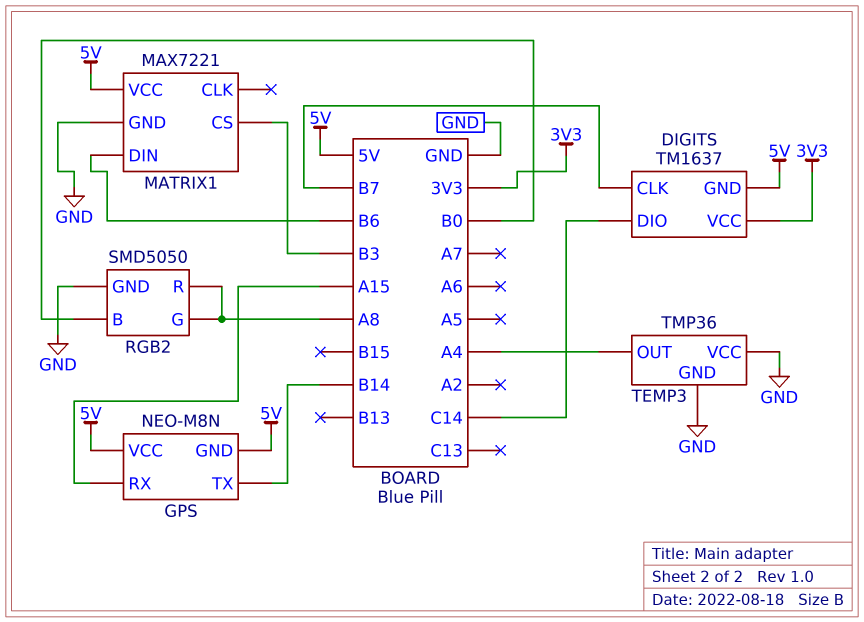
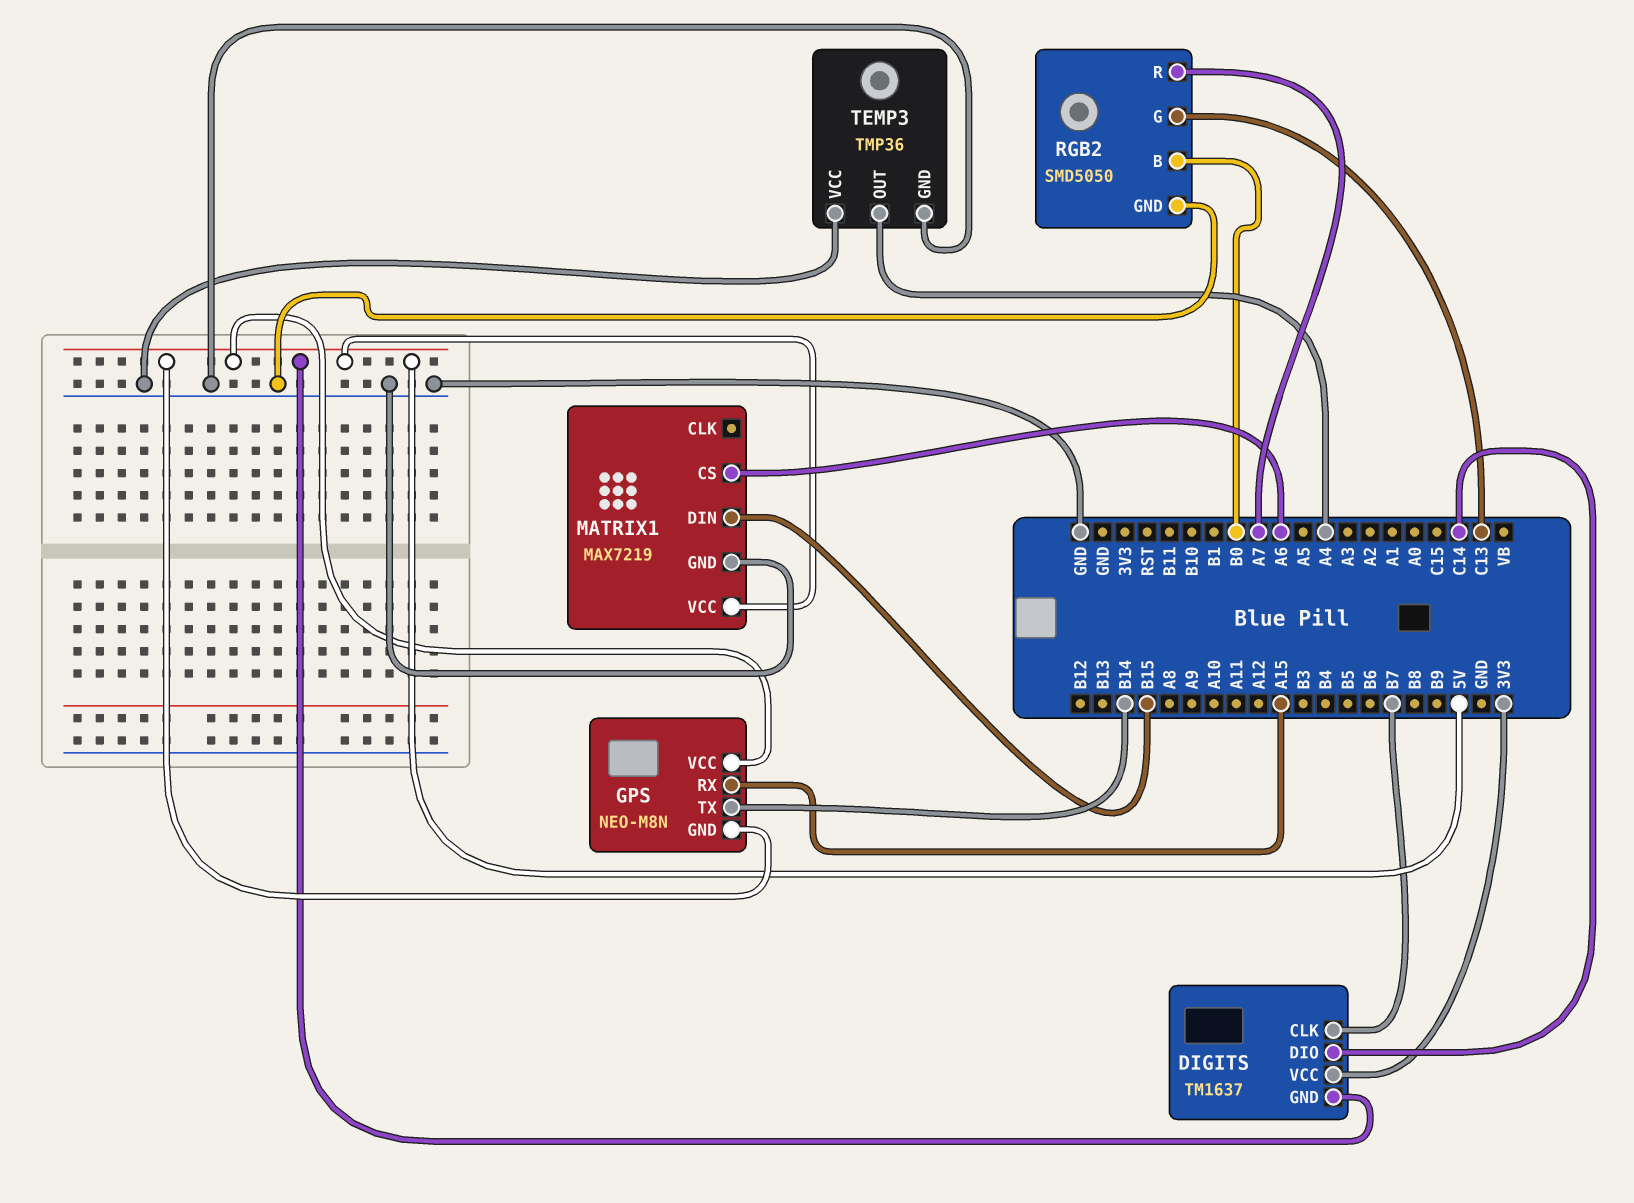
MATRIX1: MAX7221 -> MAX7219
MATRIX1 pin CS: B3 -> A6
MATRIX1 pin DIN: B6 -> B15
RGB2 pin G: A8 -> C13
RGB2 pin R: A8 -> A7

